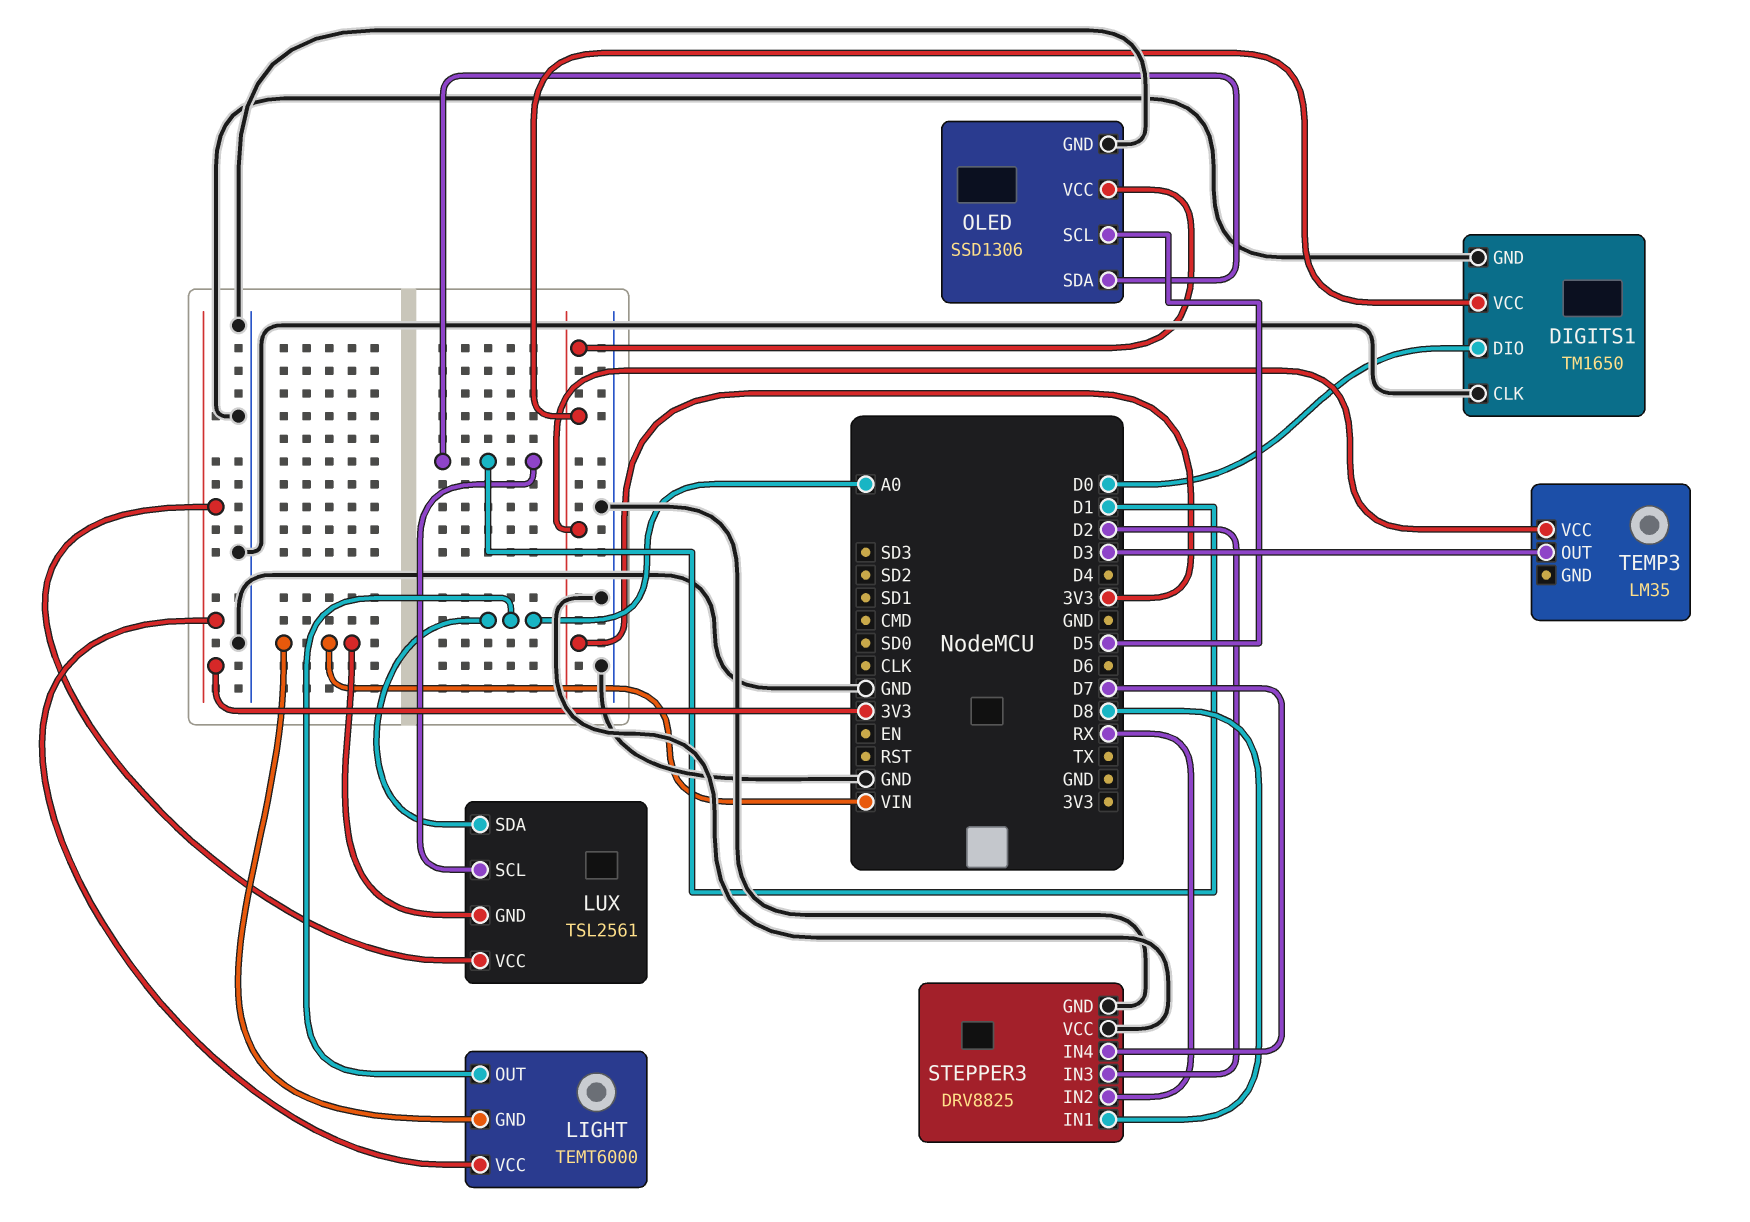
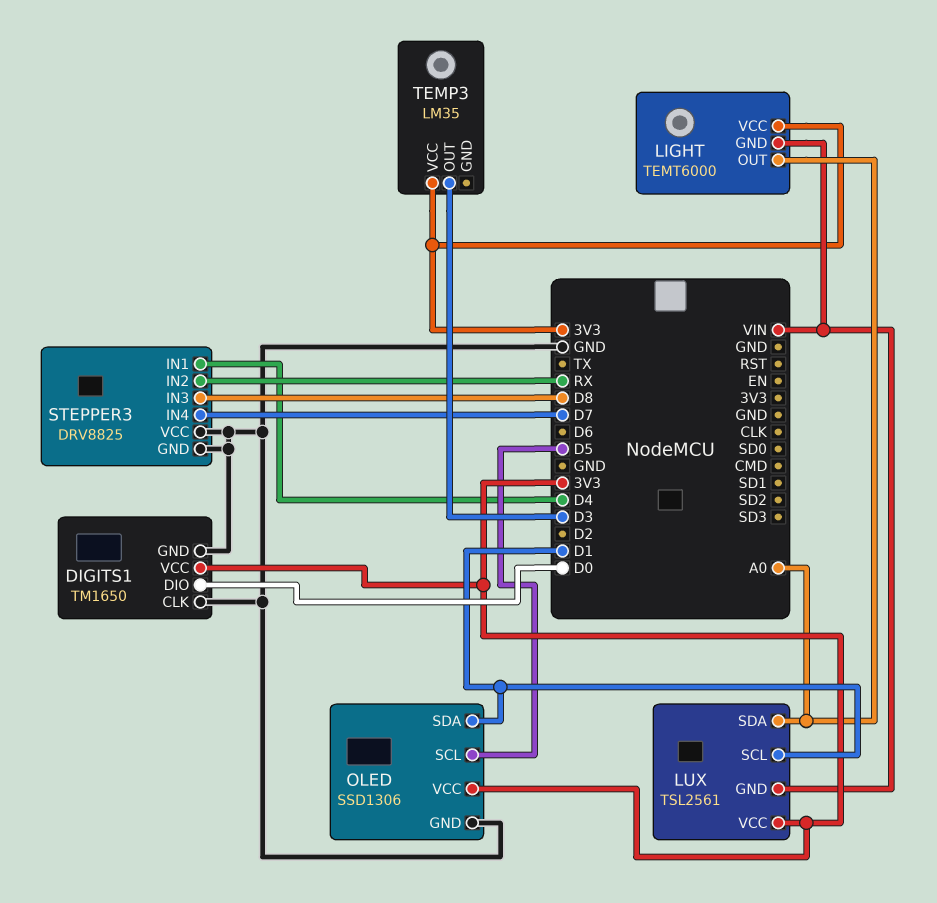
STEPPER3 pin IN1: D8 -> D4
STEPPER3 pin IN3: D2 -> D8

